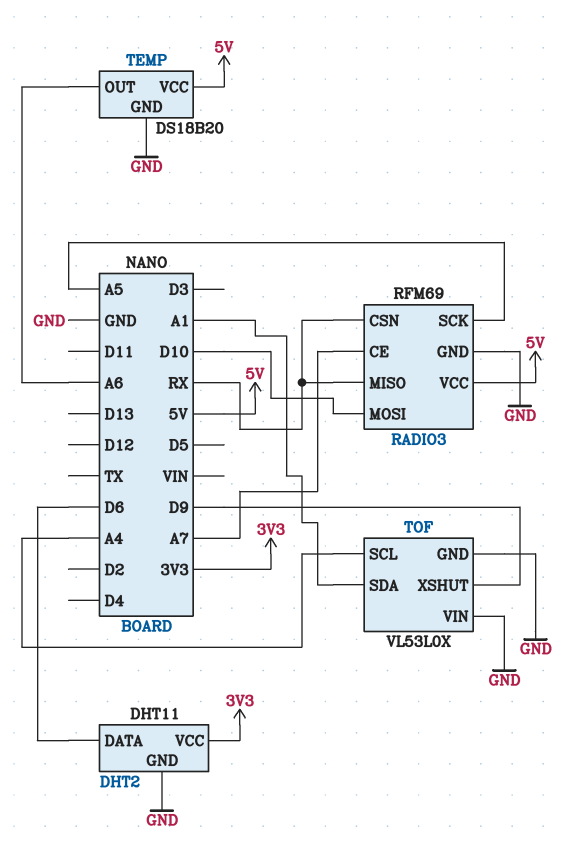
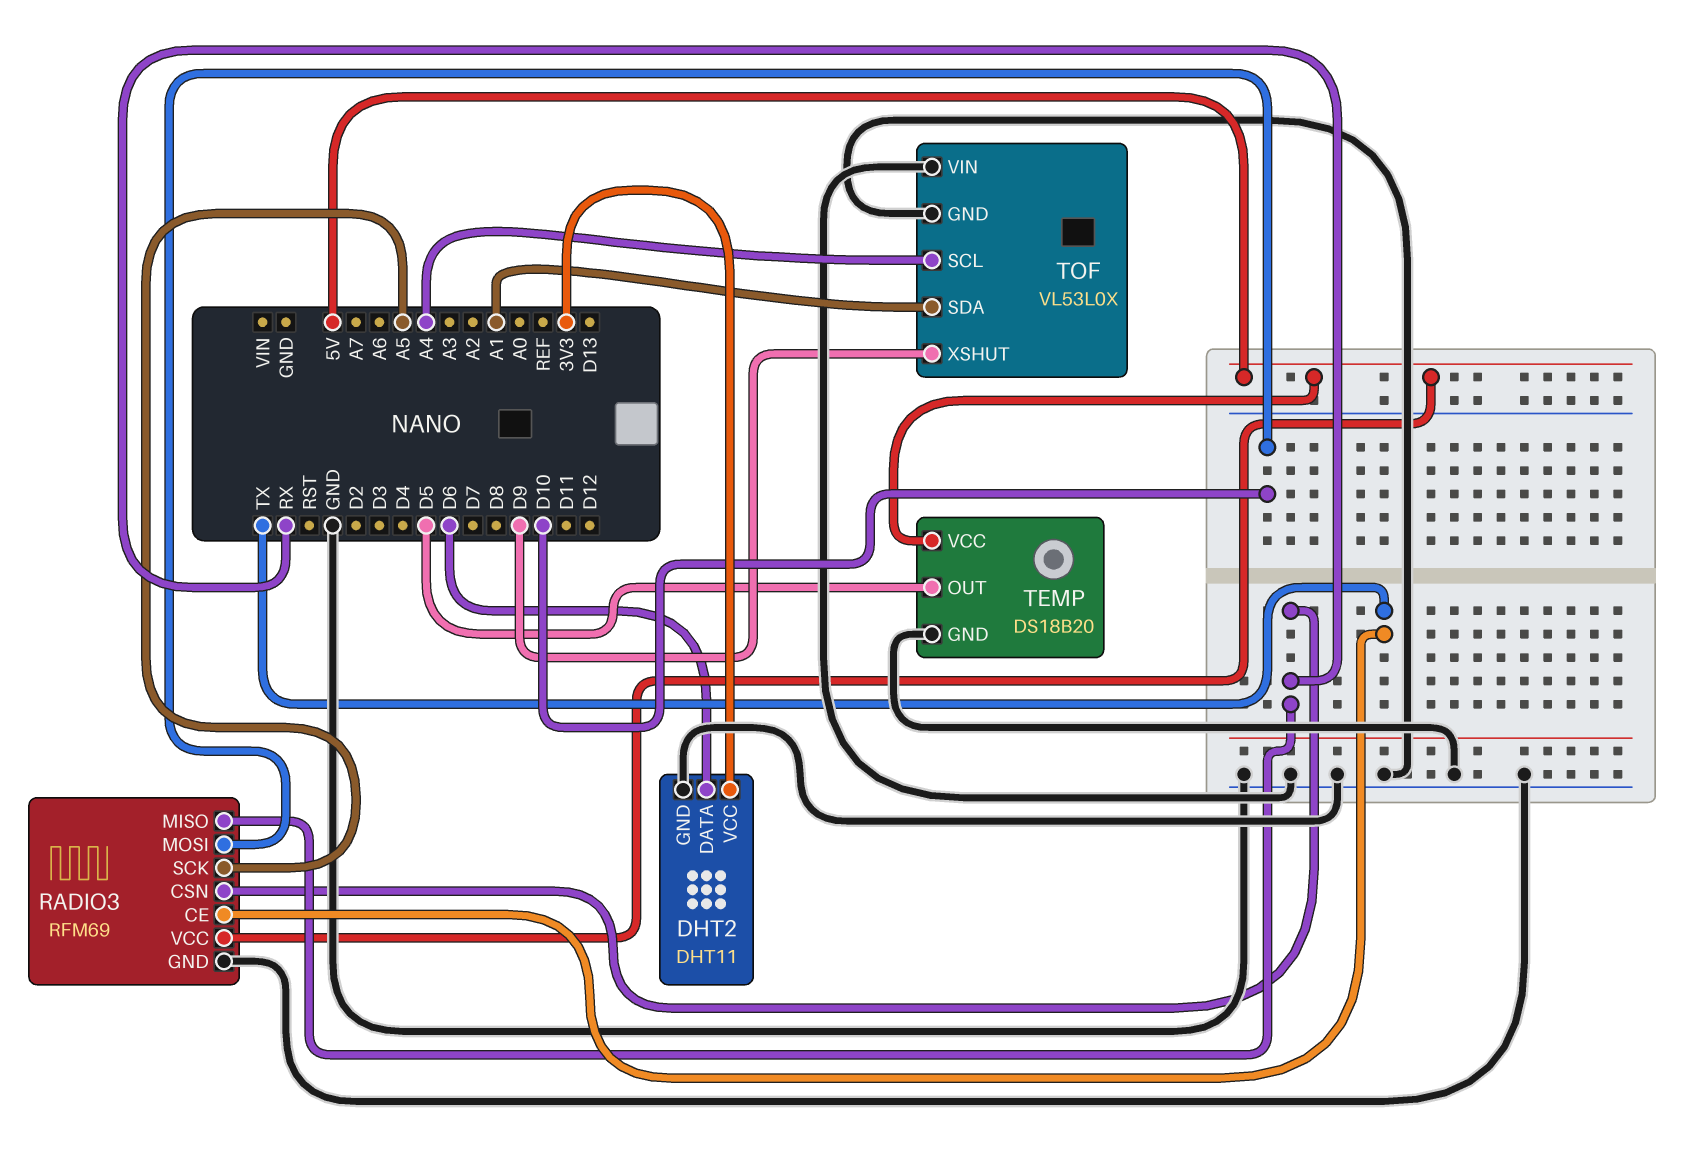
RADIO3 pin CE: A7 -> TX
TEMP pin OUT: A6 -> D5

